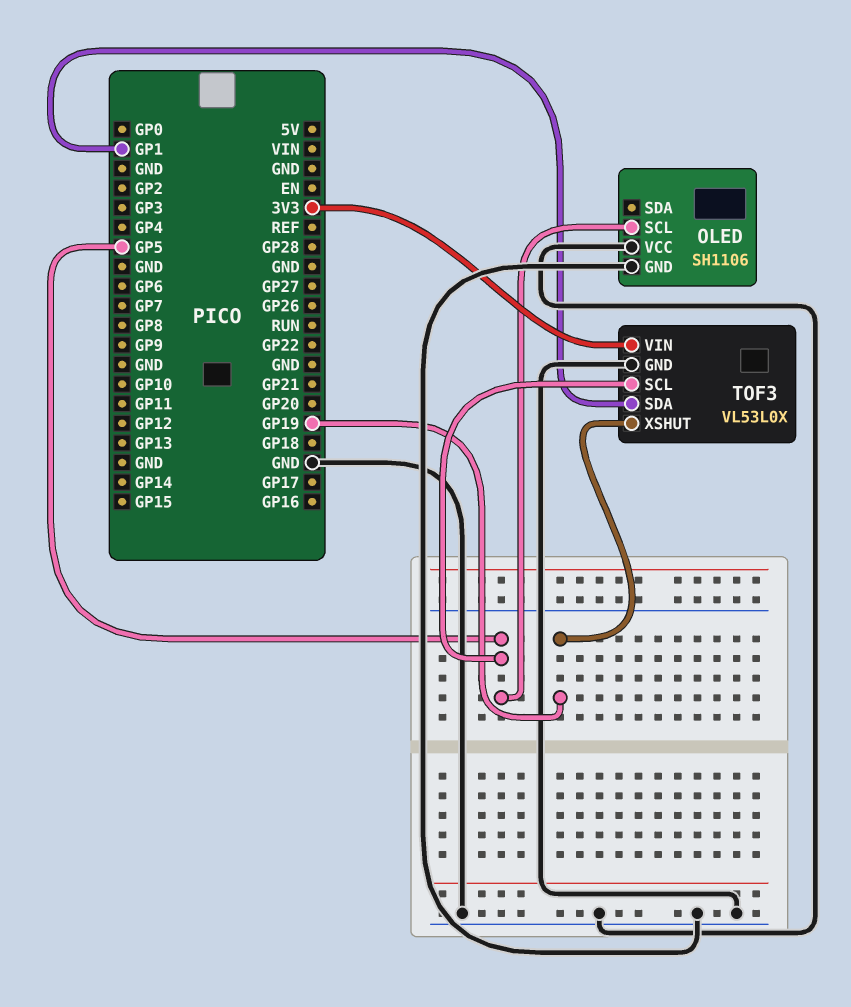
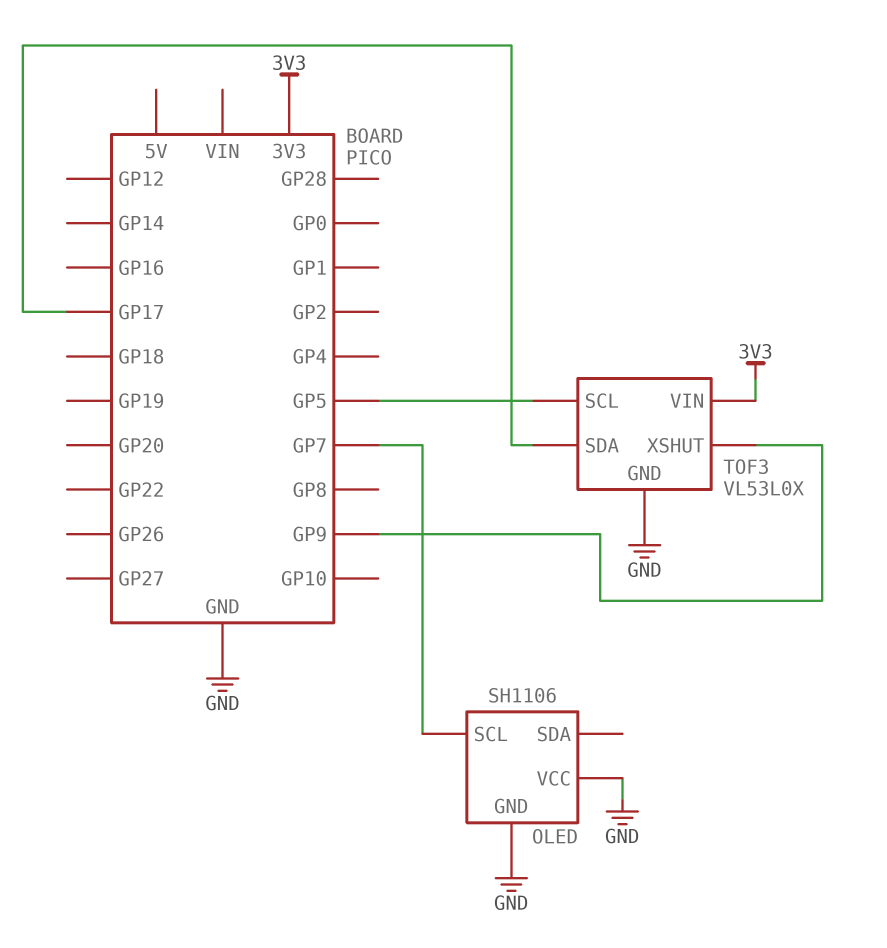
OLED pin SCL: GP5 -> GP7
TOF3 pin SDA: GP1 -> GP17
TOF3 pin XSHUT: GP19 -> GP9

